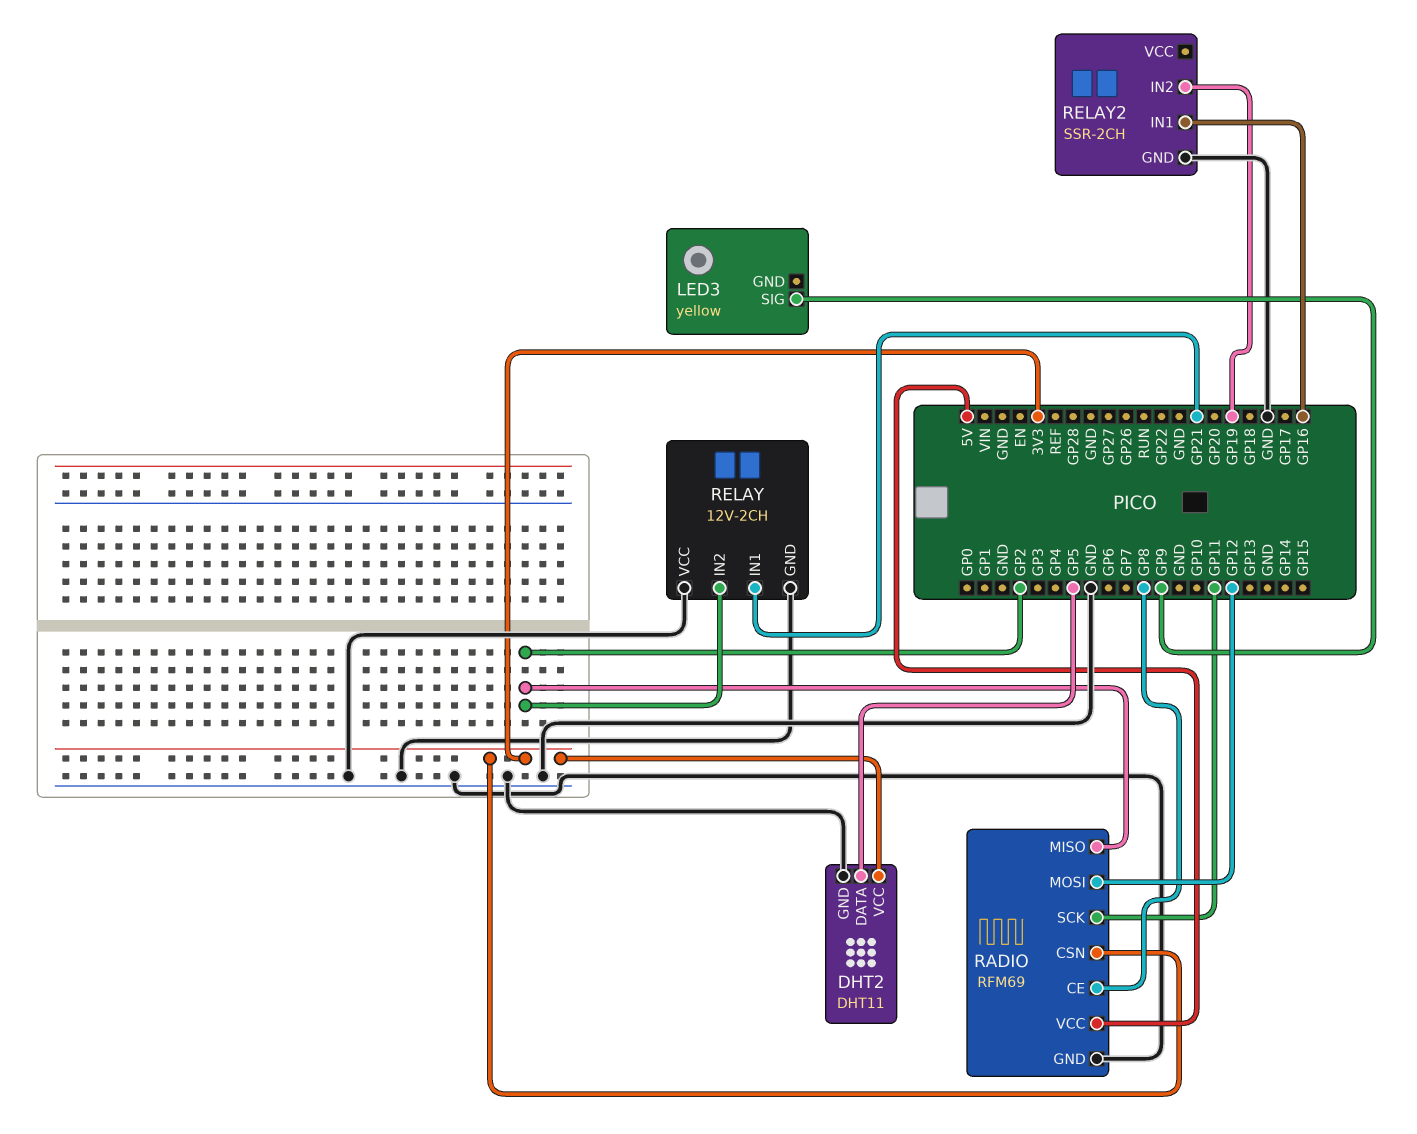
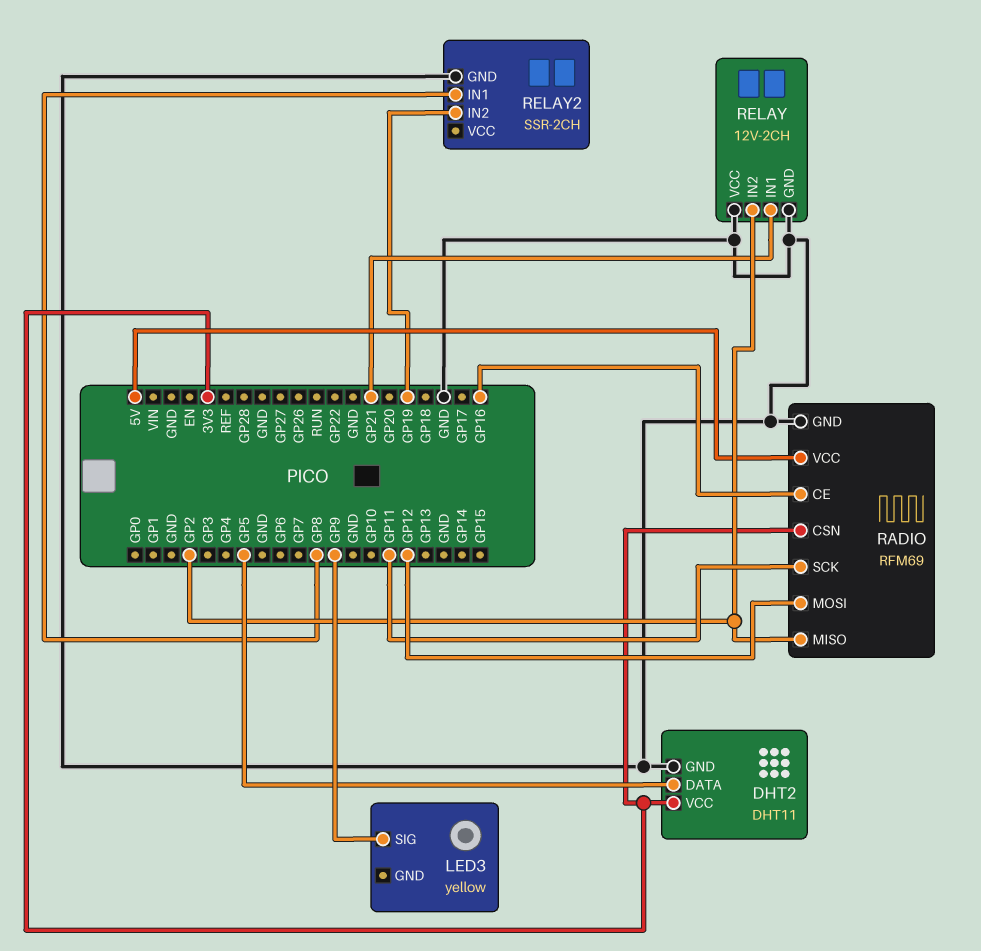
RADIO pin CE: GP8 -> GP16
RELAY2 pin IN1: GP16 -> GP8

